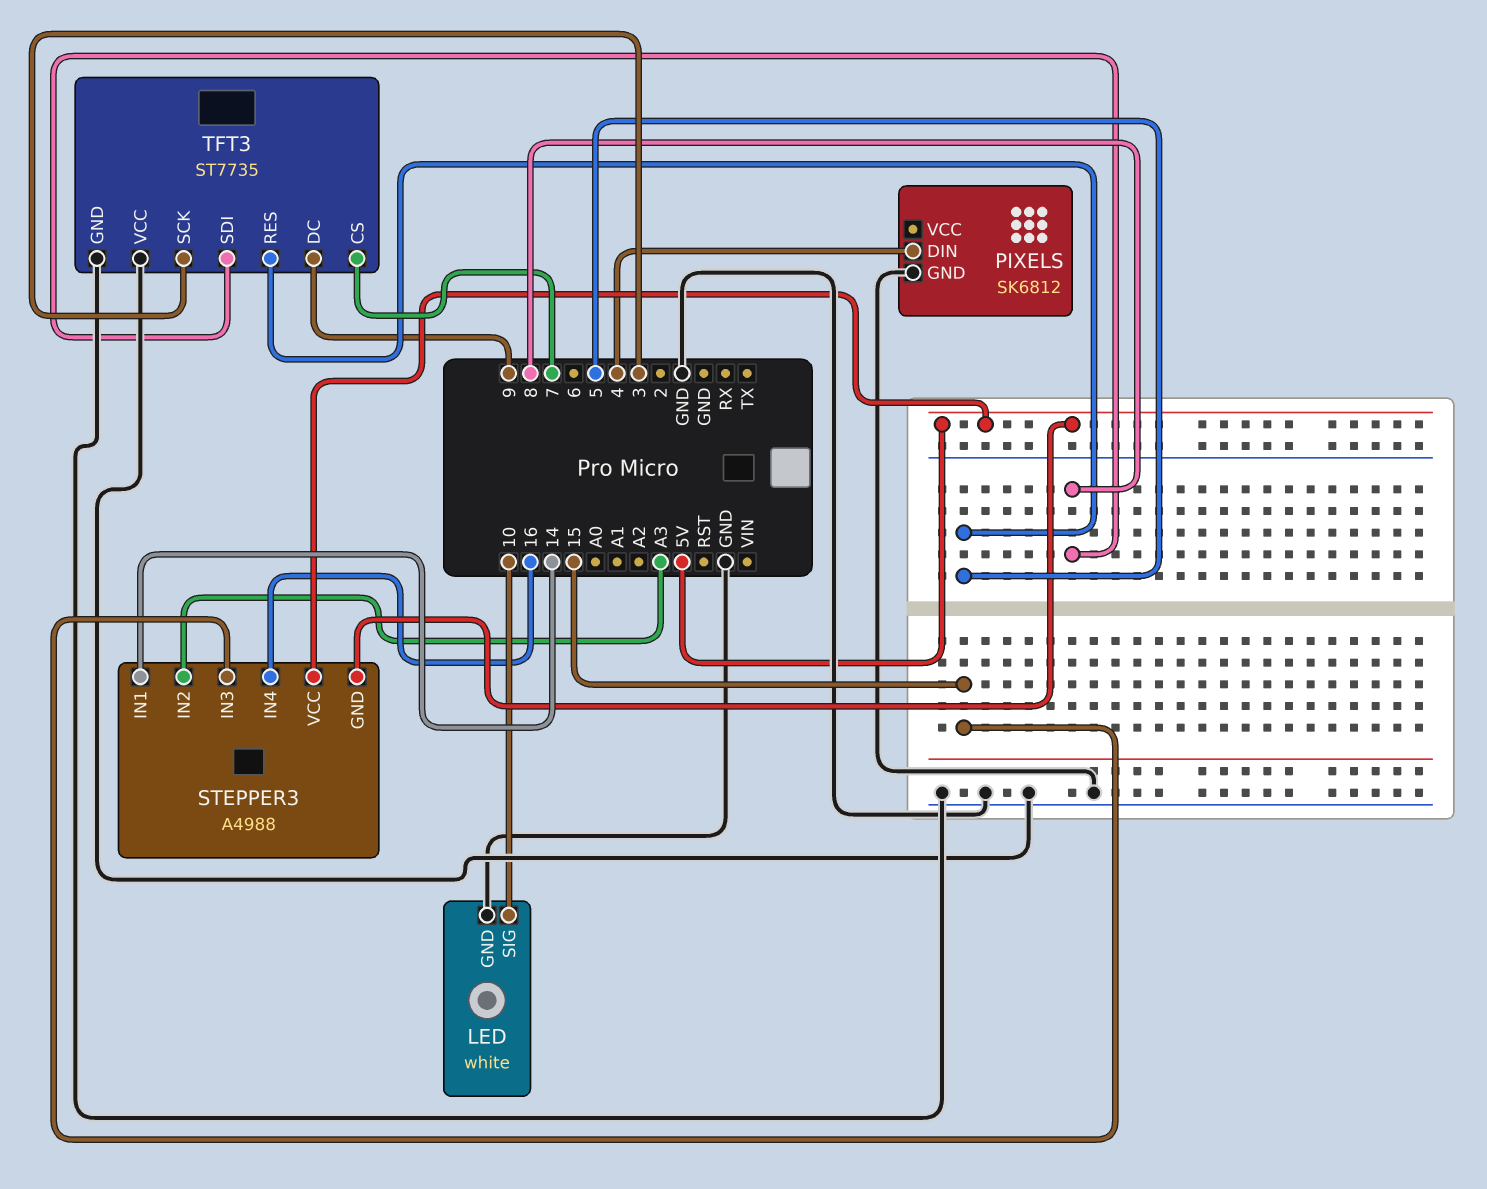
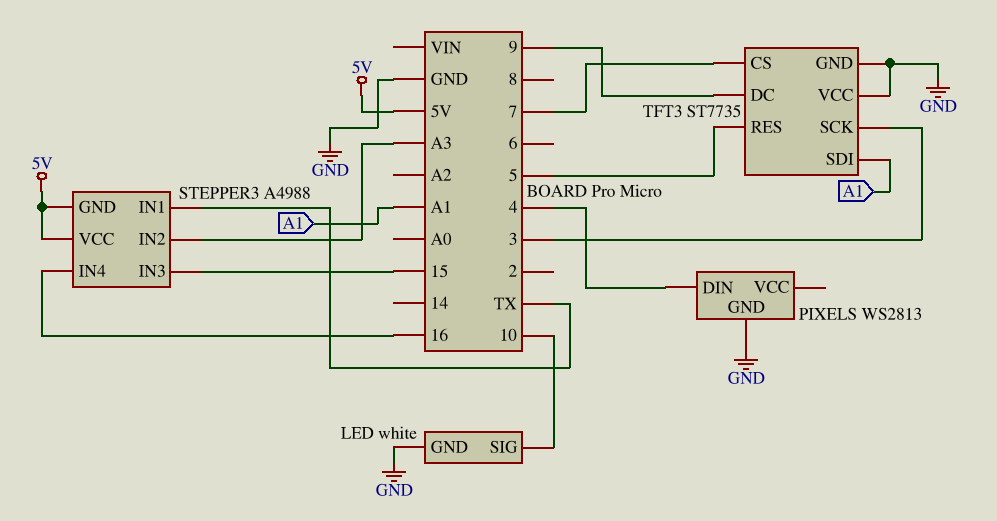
PIXELS: SK6812 -> WS2813
STEPPER3 pin IN1: 14 -> TX
TFT3 pin SDI: 8 -> A1

